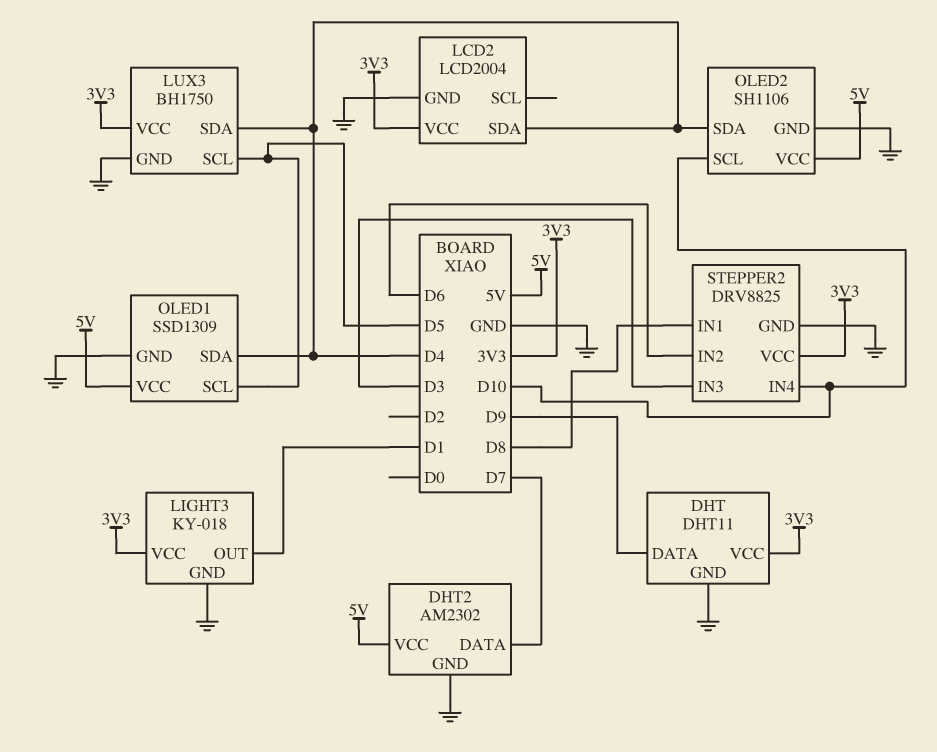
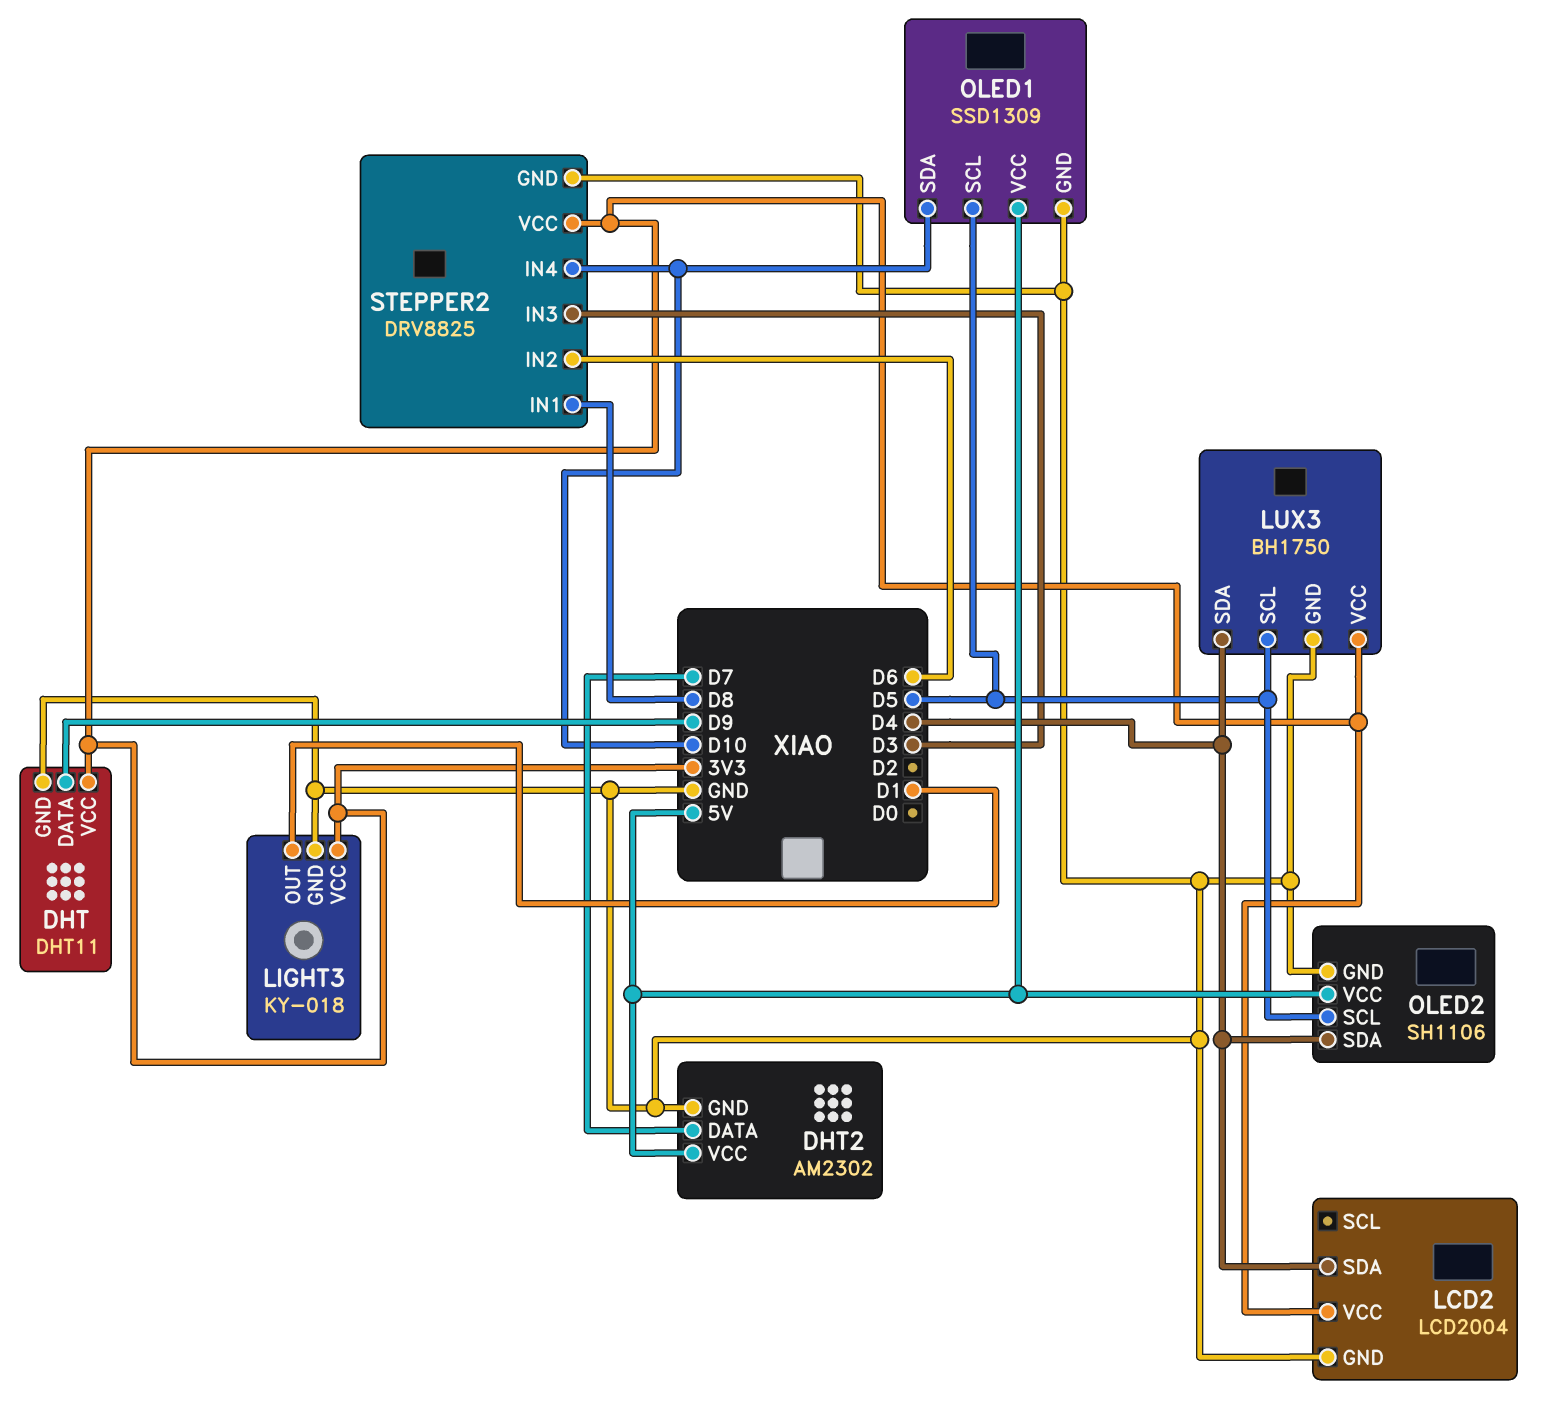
OLED1 pin SDA: D4 -> D10
OLED2 pin SCL: D10 -> D5

